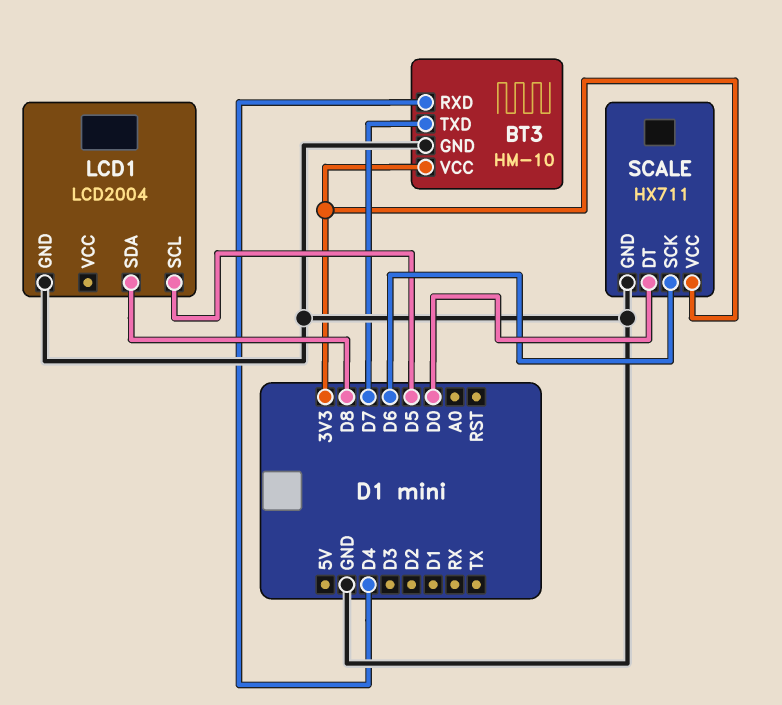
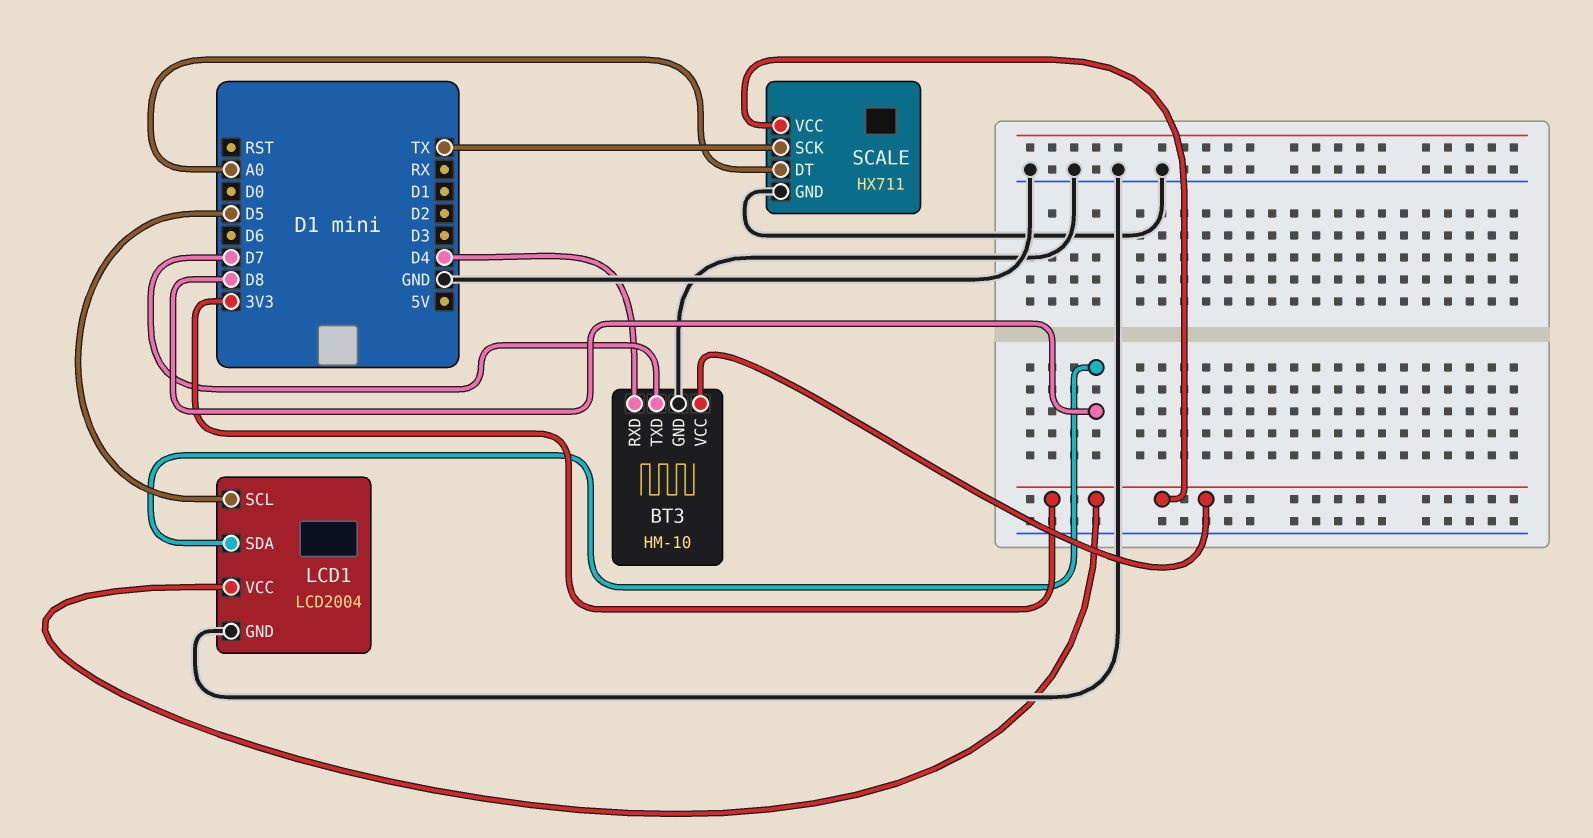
LCD1 pin VCC: none -> 3V3
SCALE pin DT: D0 -> A0
SCALE pin SCK: D6 -> TX

